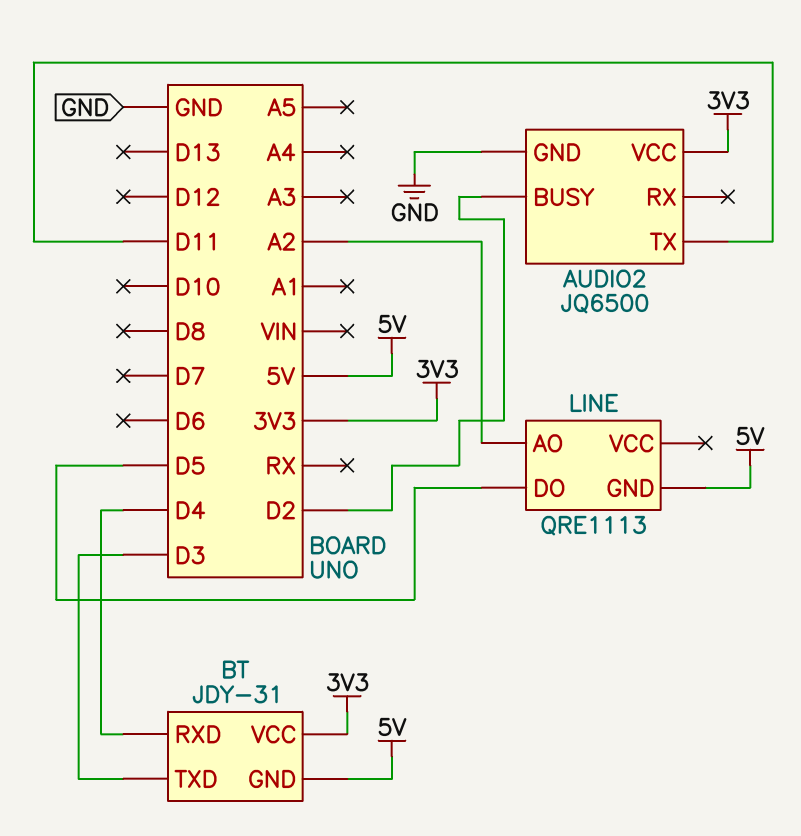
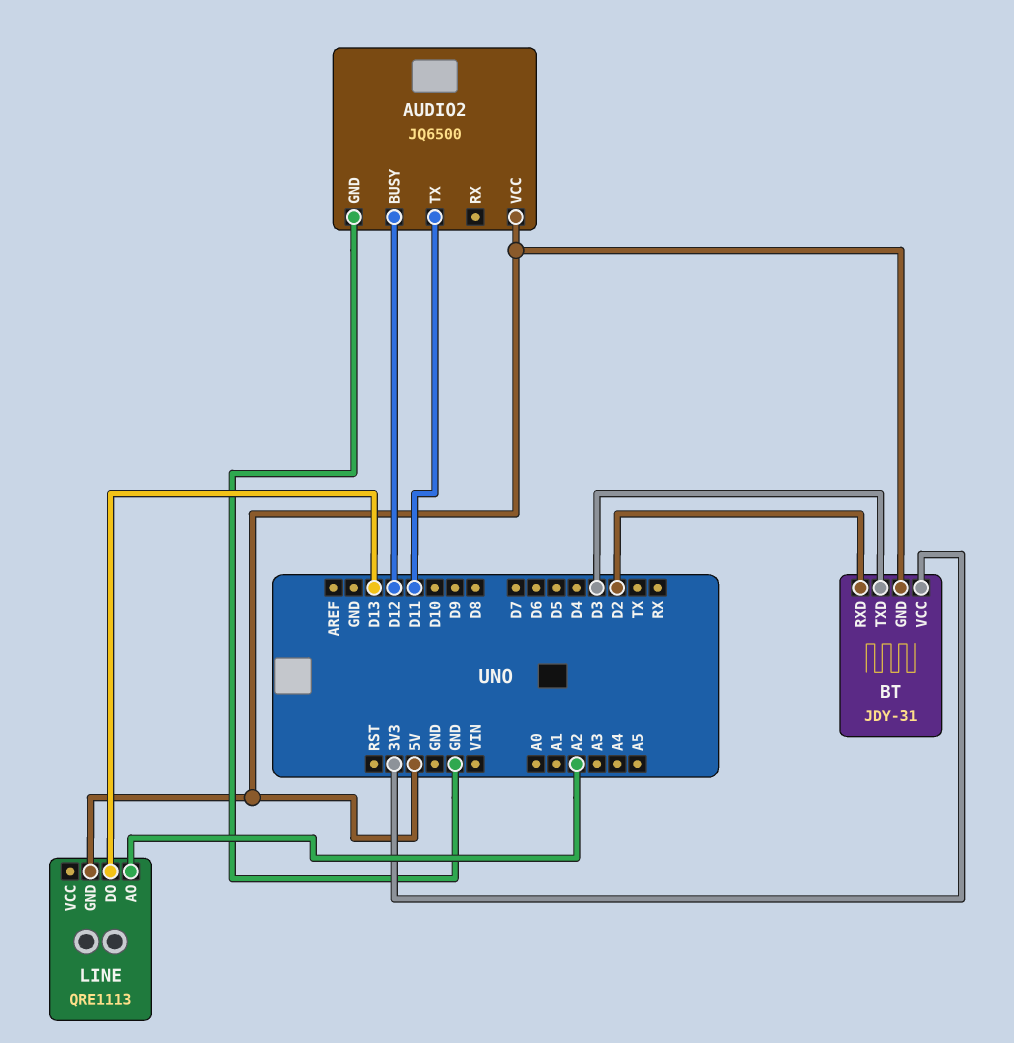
AUDIO2 pin BUSY: D2 -> D12
AUDIO2 pin VCC: 3V3 -> 5V
BT pin RXD: D4 -> D2
LINE pin DO: D5 -> D13

